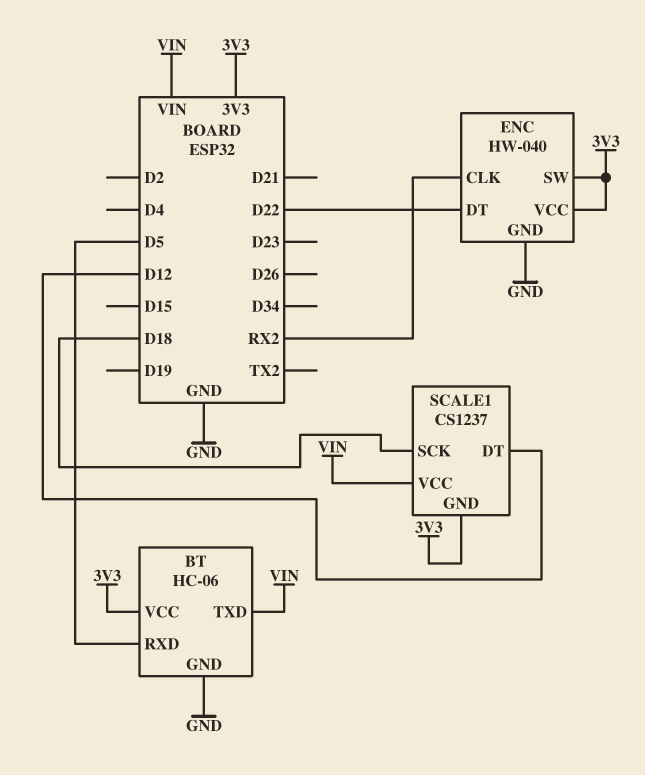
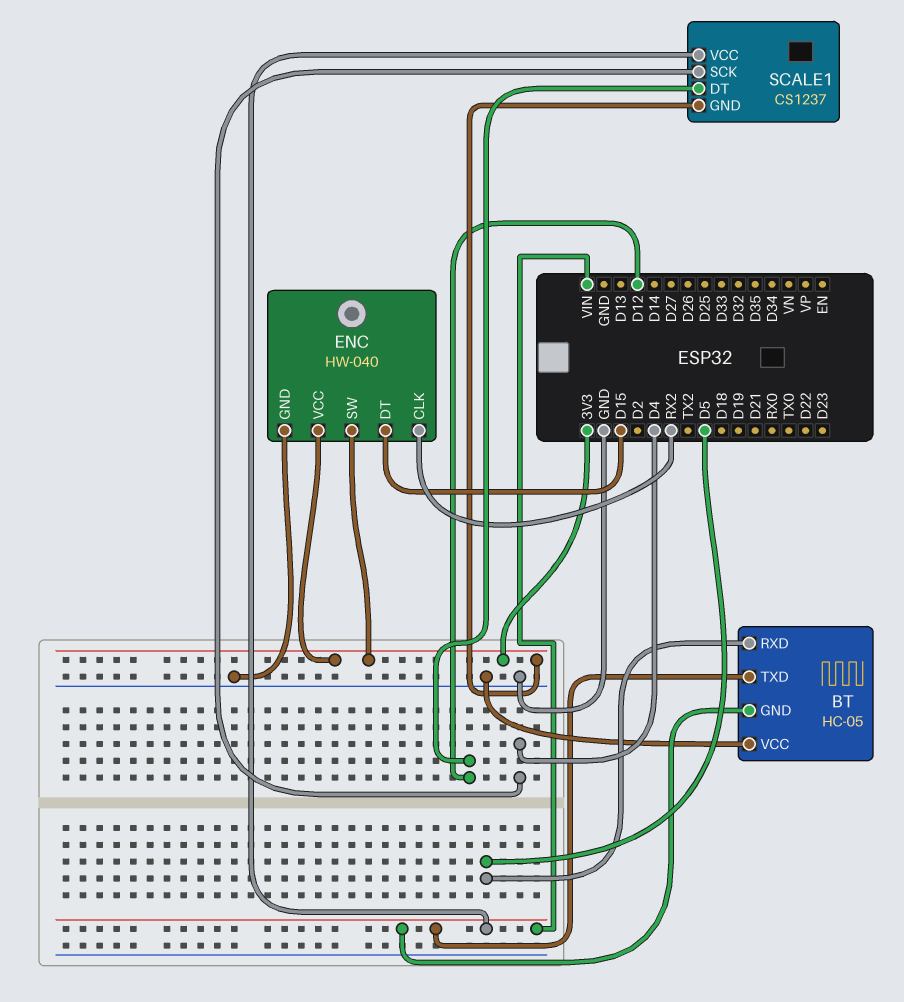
BT: HC-06 -> HC-05
BT pin GND: GND -> VIN
BT pin VCC: 3V3 -> GND
ENC pin DT: D22 -> D15
SCALE1 pin SCK: D18 -> D4

